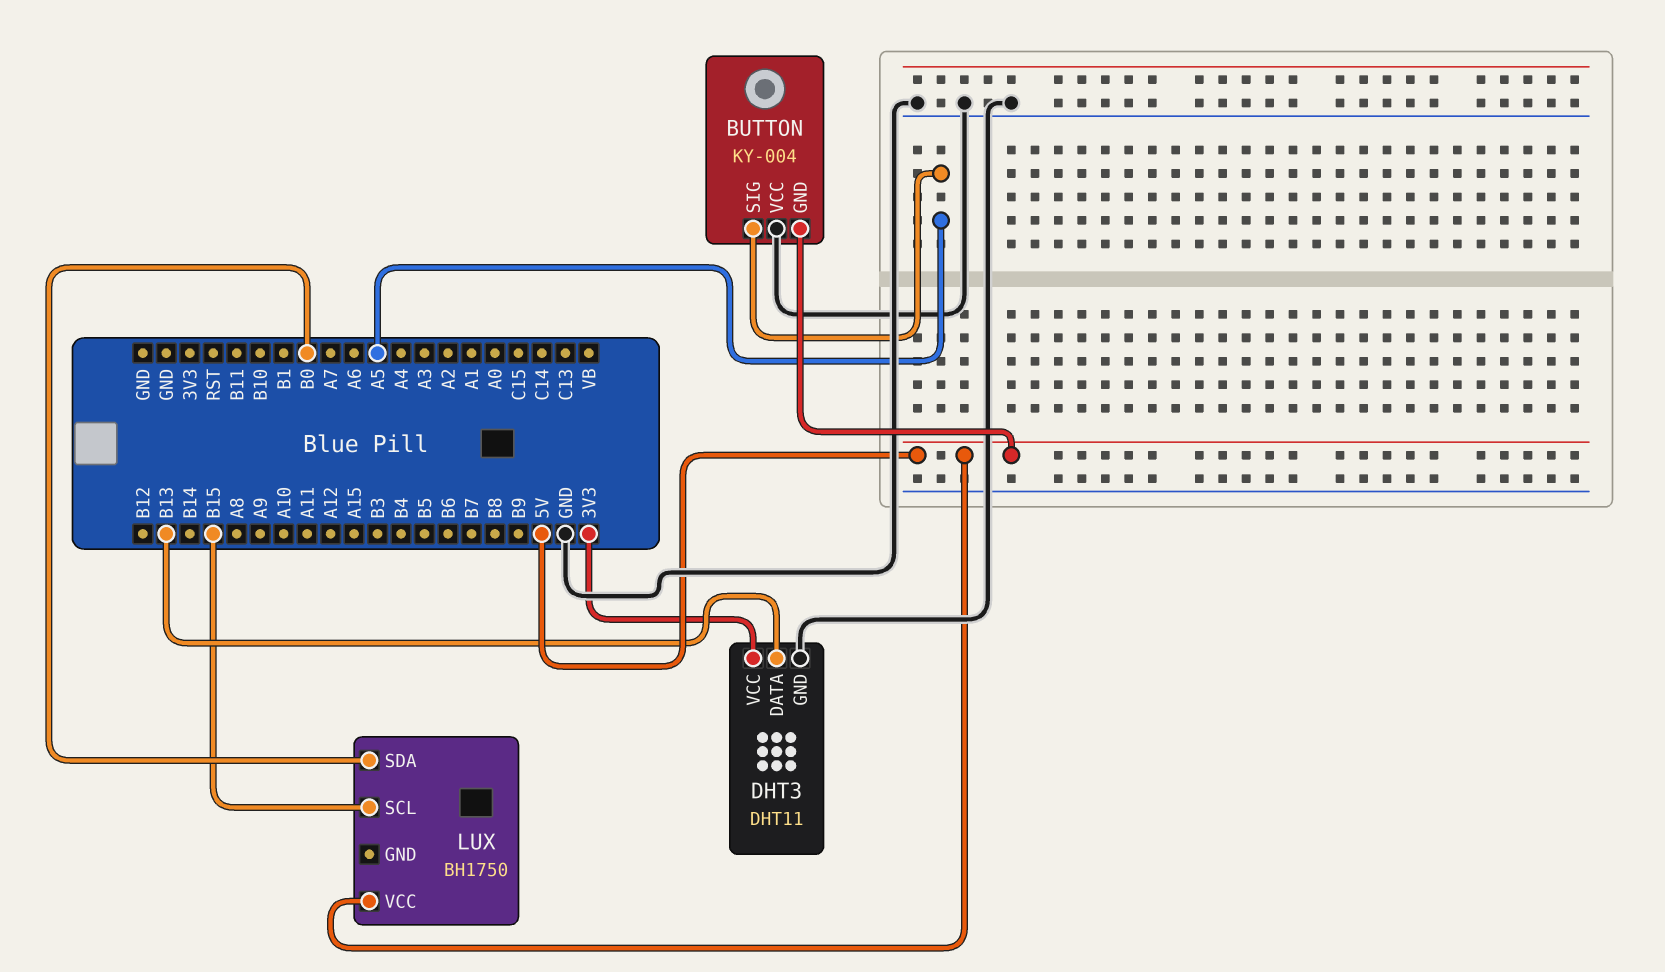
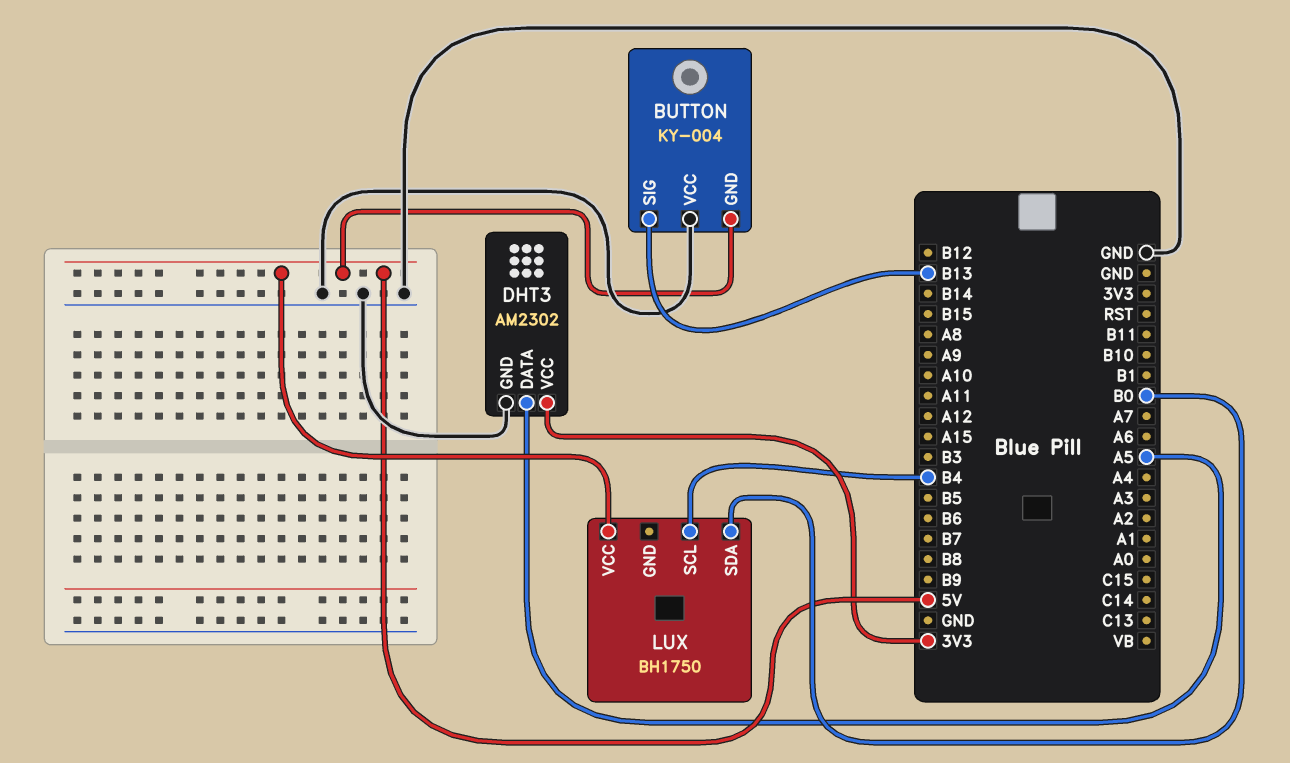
BUTTON pin SIG: A5 -> B13
DHT3: DHT11 -> AM2302
DHT3 pin DATA: B13 -> A5
LUX pin SCL: B15 -> B4

